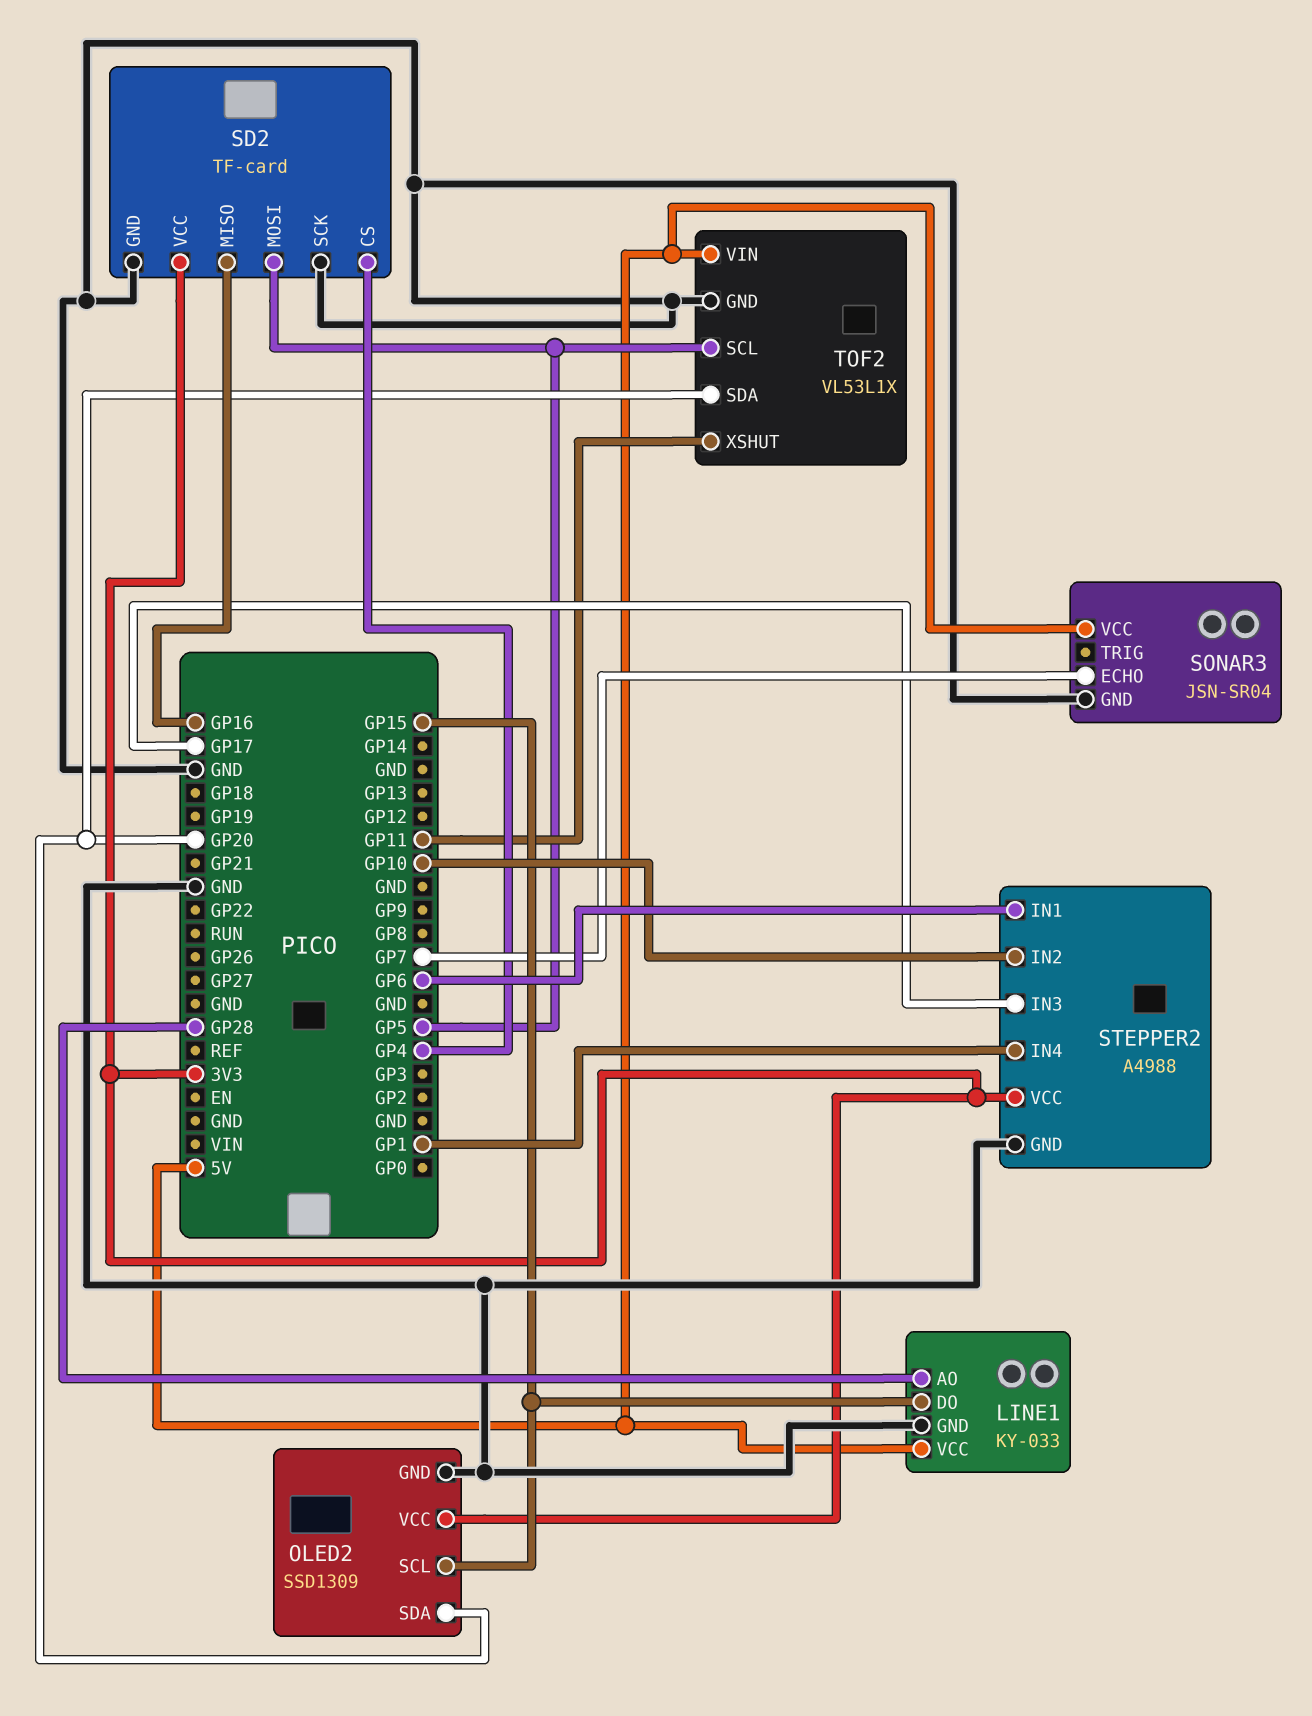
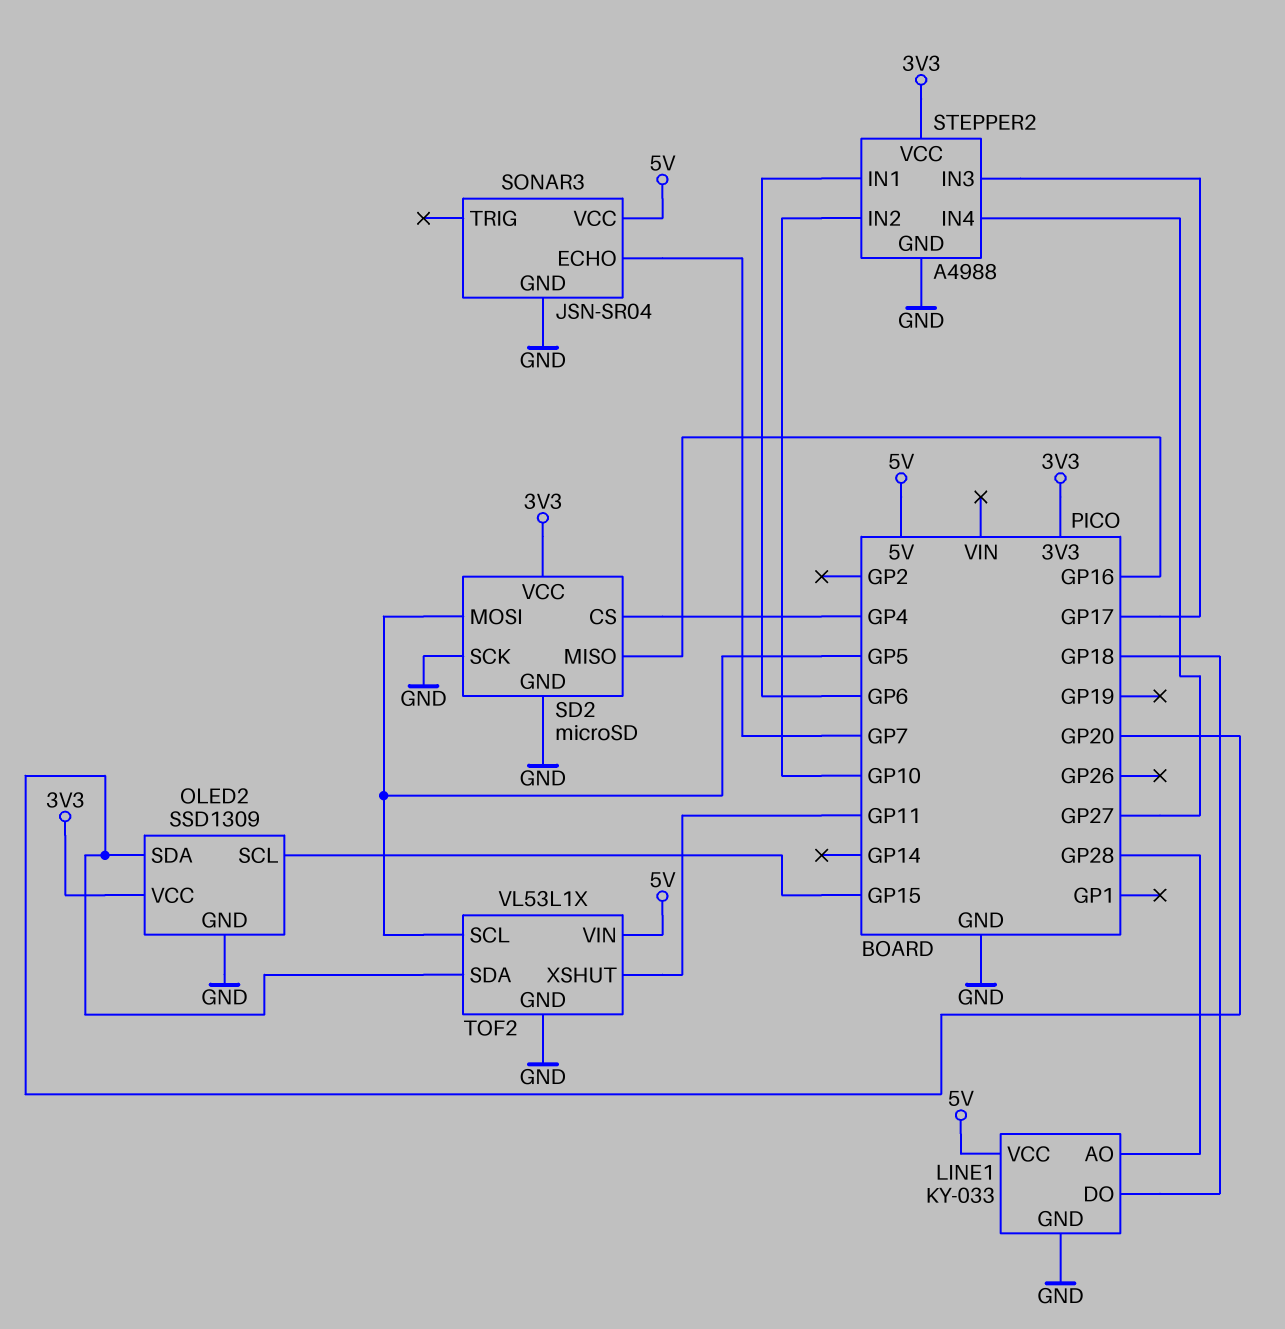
LINE1 pin DO: GP15 -> GP18
SD2: TF-card -> microSD
STEPPER2 pin IN4: GP1 -> GP27

